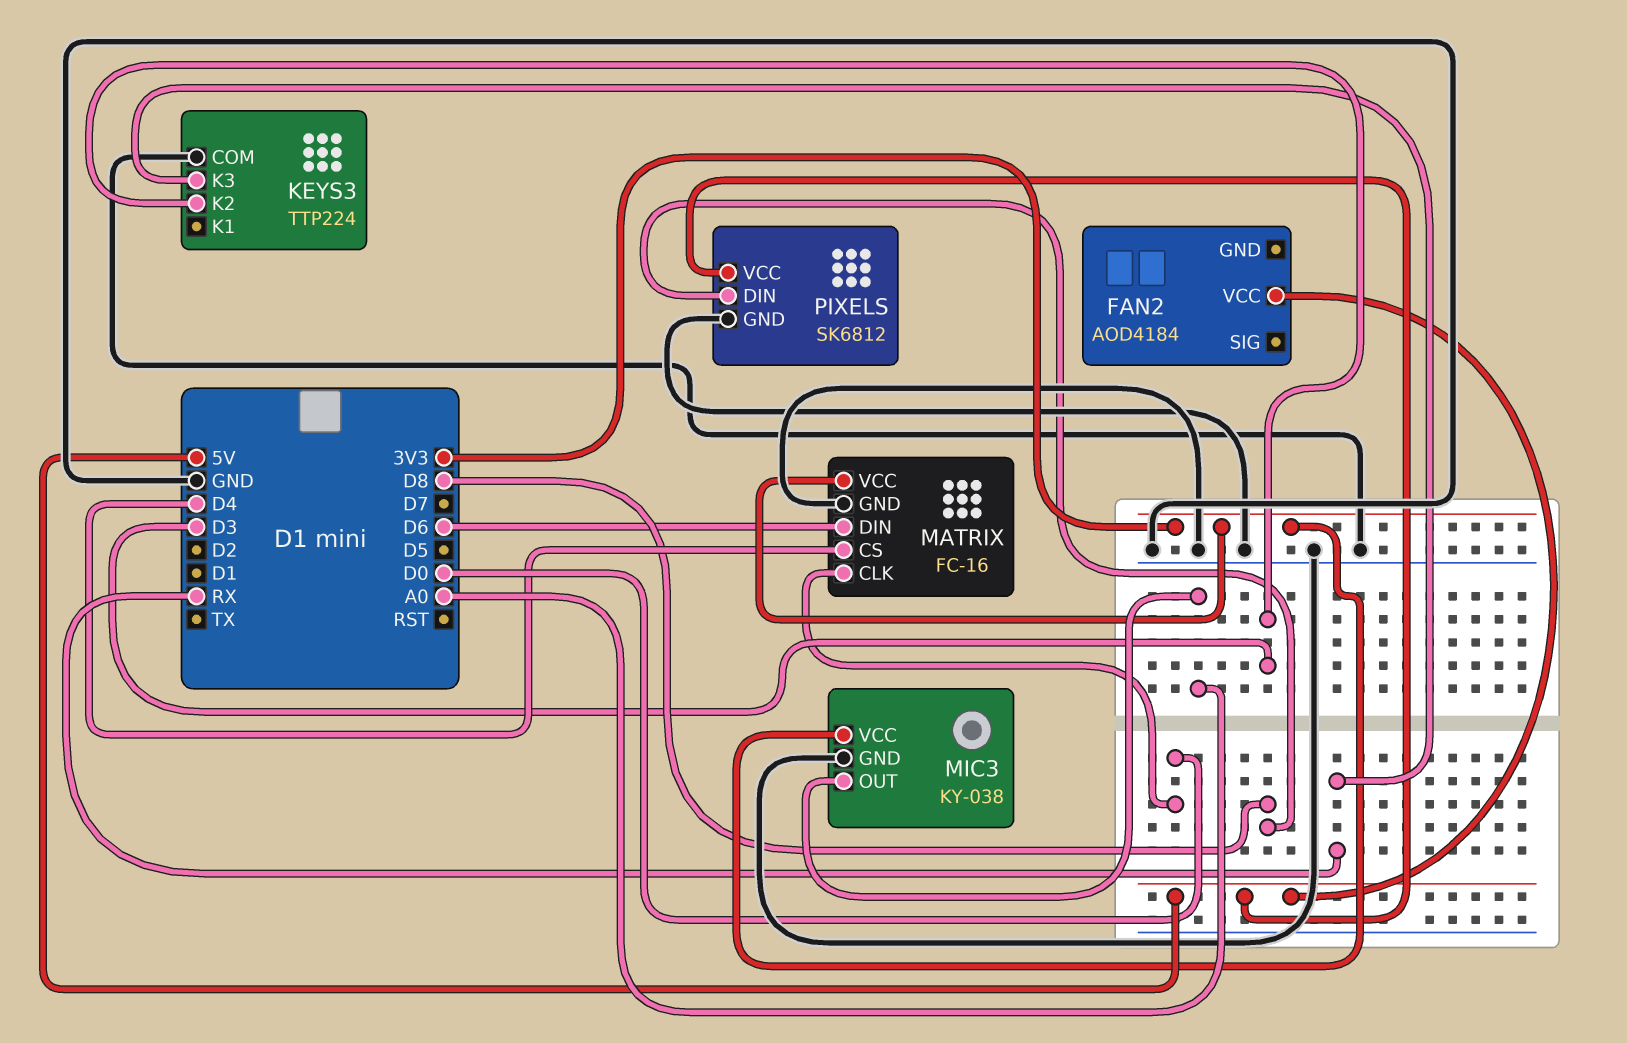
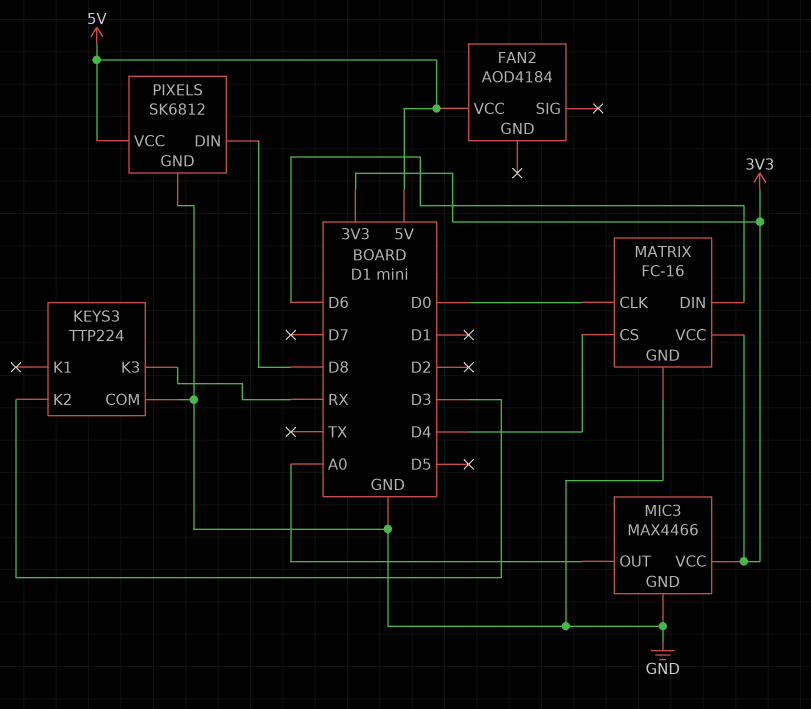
MIC3: KY-038 -> MAX4466

